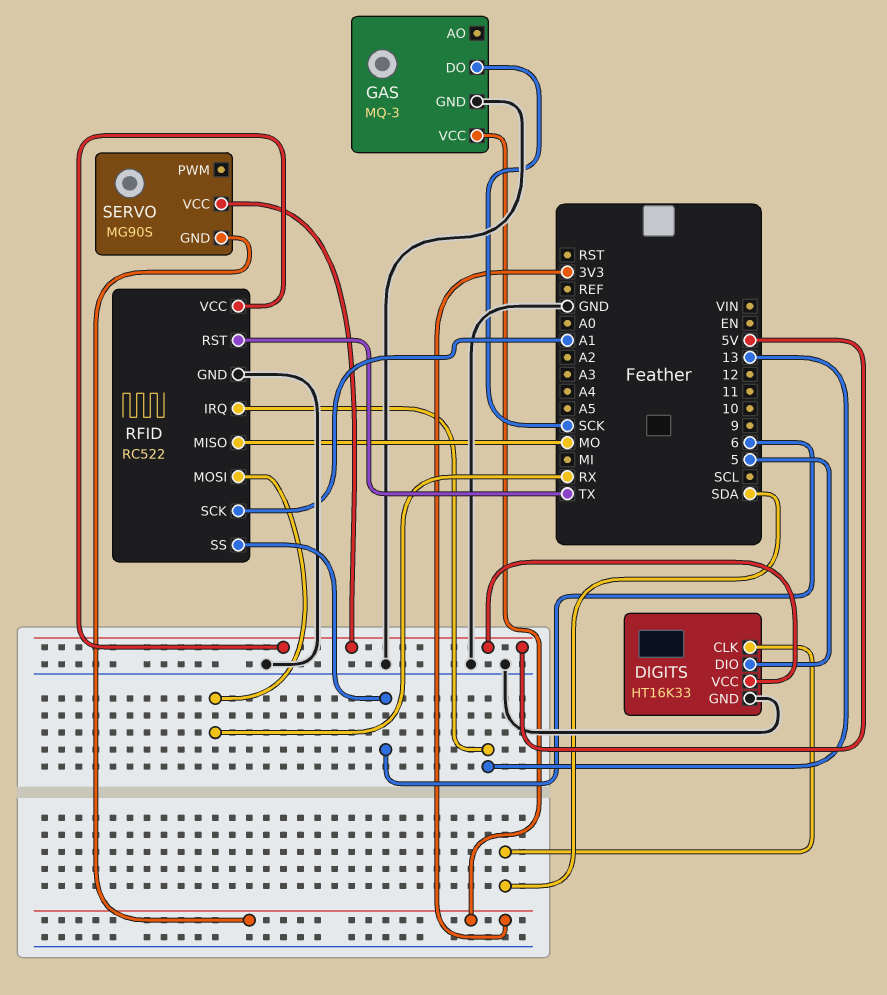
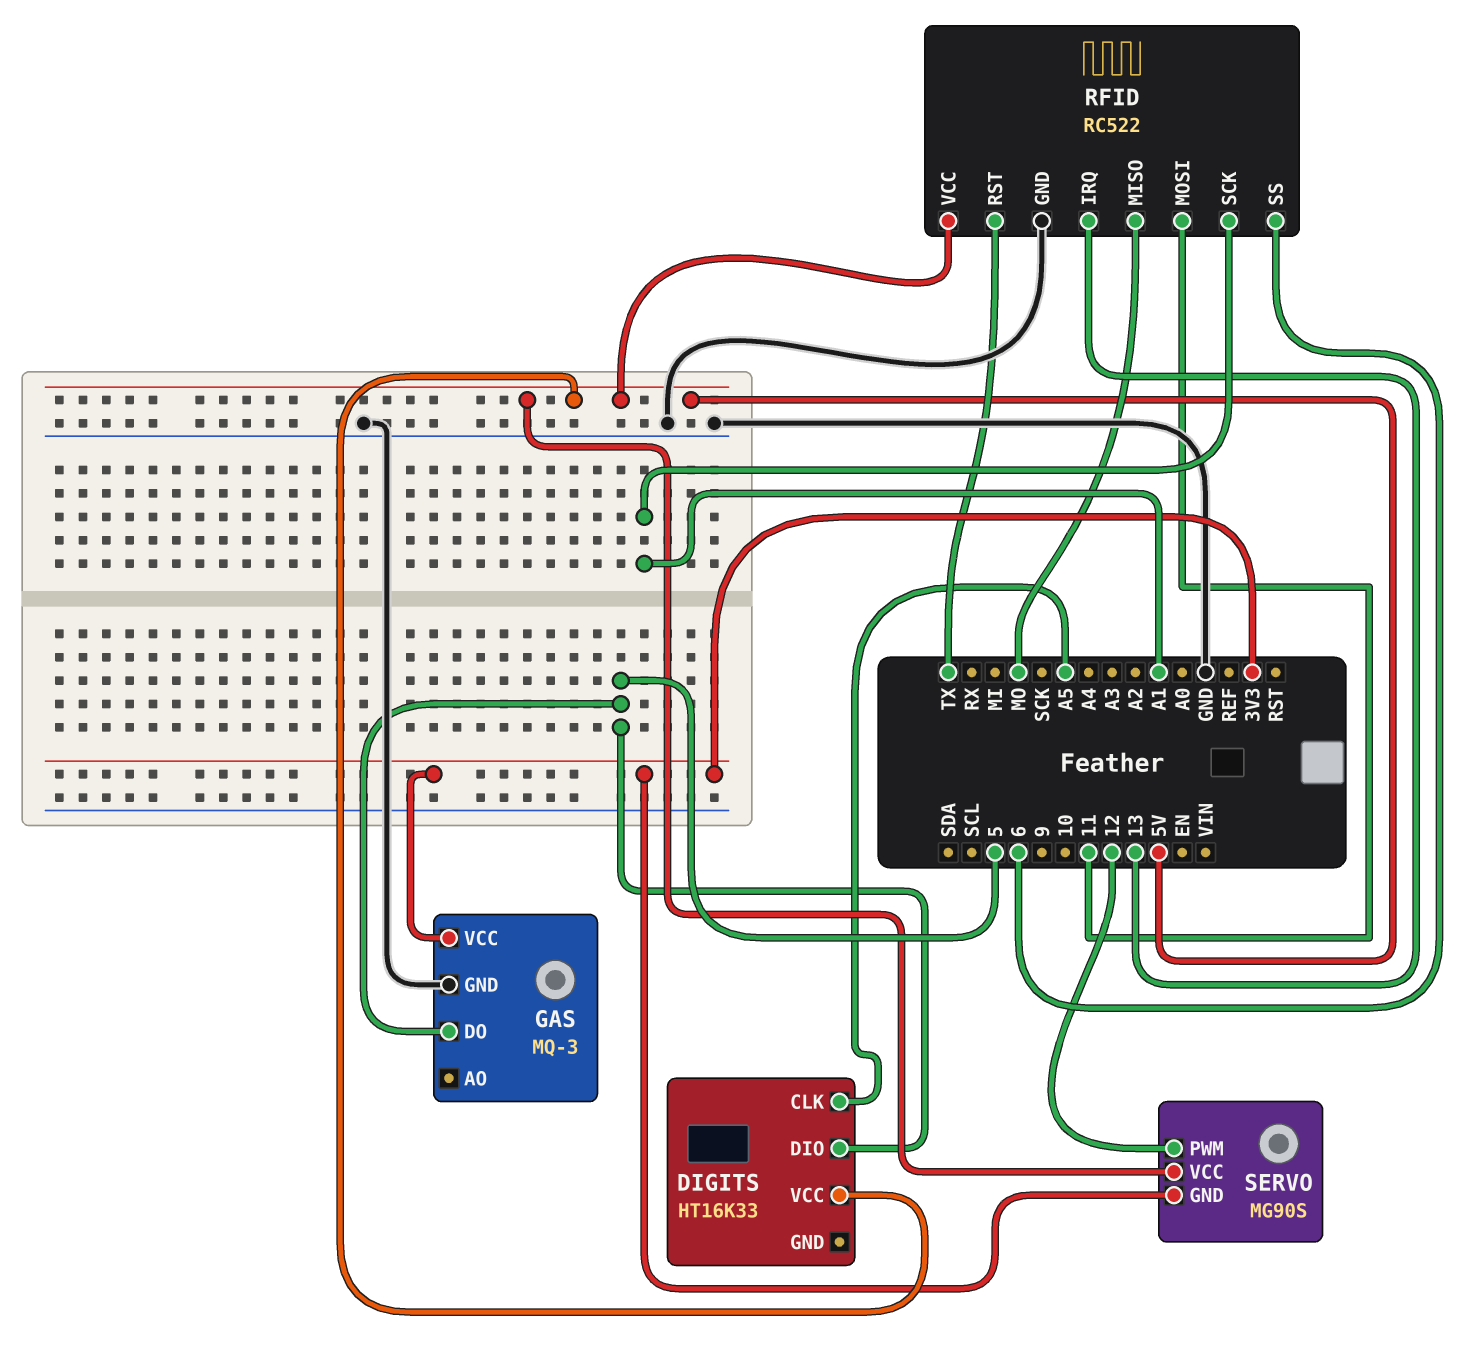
DIGITS pin CLK: SDA -> A5
DIGITS pin GND: GND -> none
GAS pin DO: SCK -> 5
RFID pin MOSI: RX -> 11
SERVO pin PWM: none -> 12

